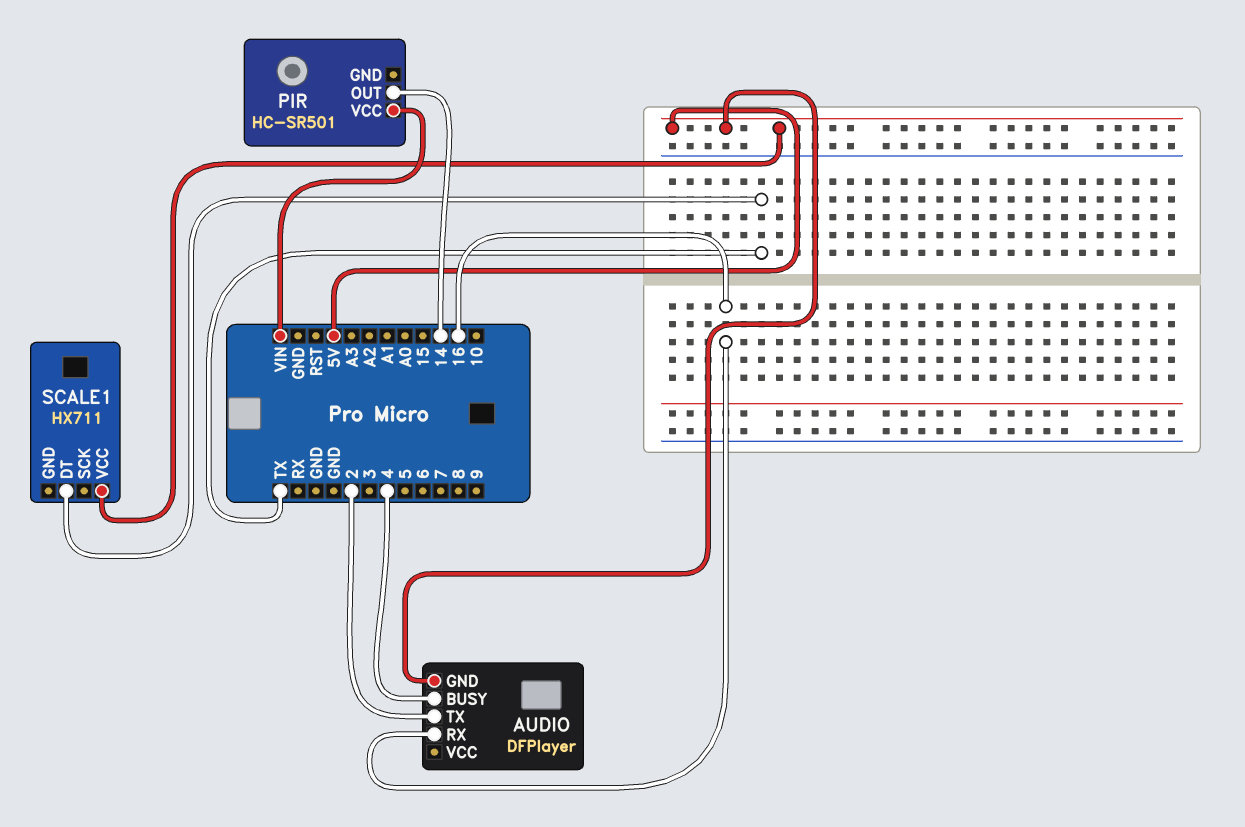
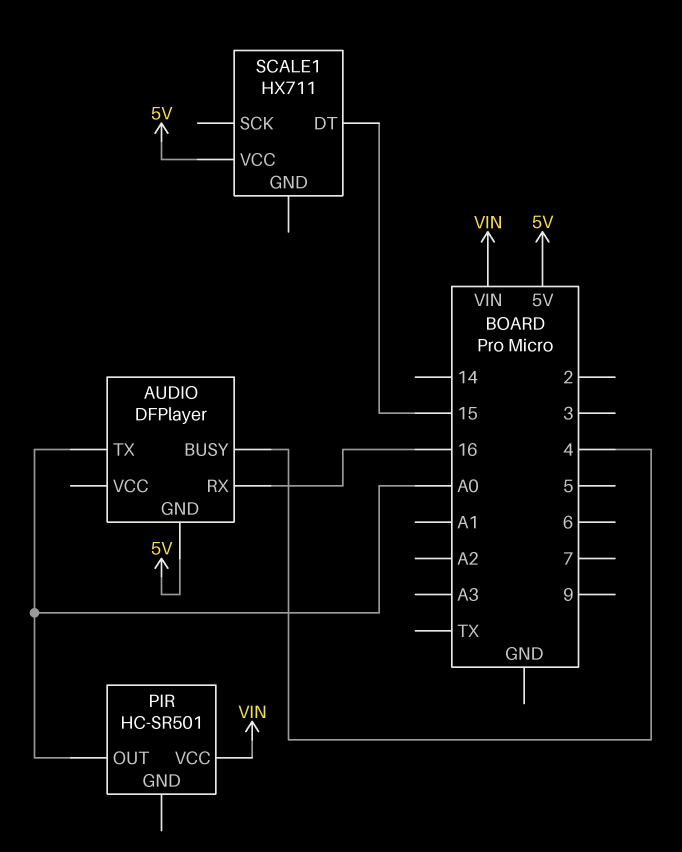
AUDIO pin TX: 2 -> A0
PIR pin OUT: 14 -> A0
SCALE1 pin DT: TX -> 15

